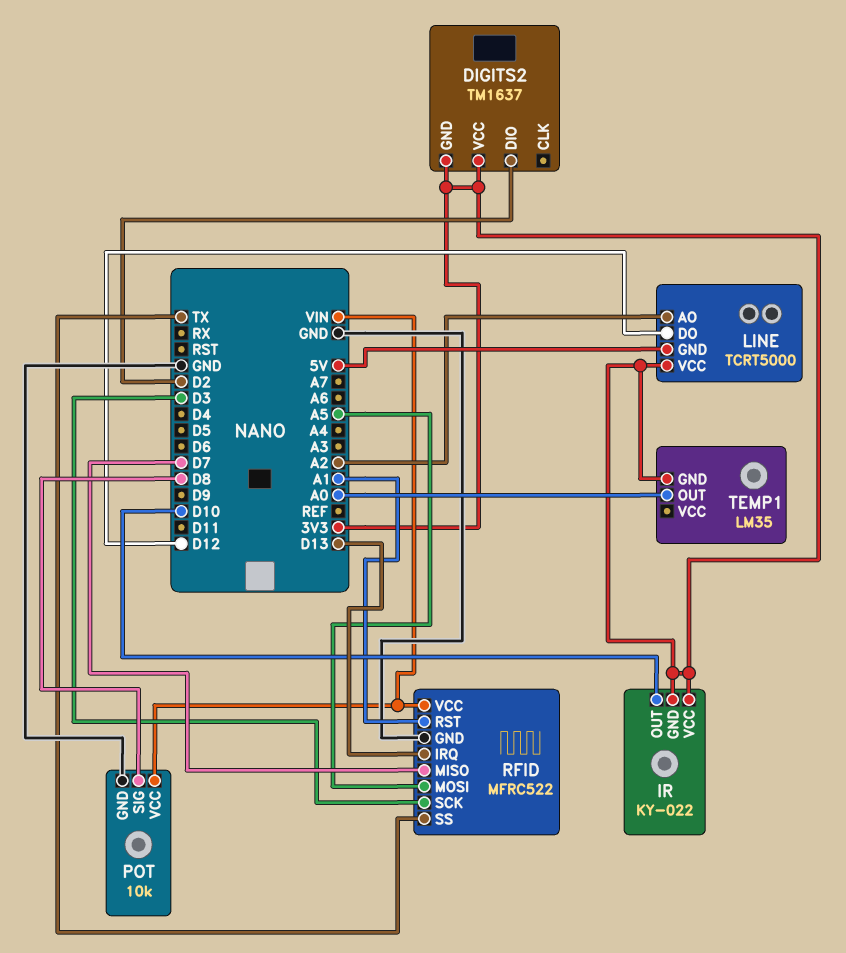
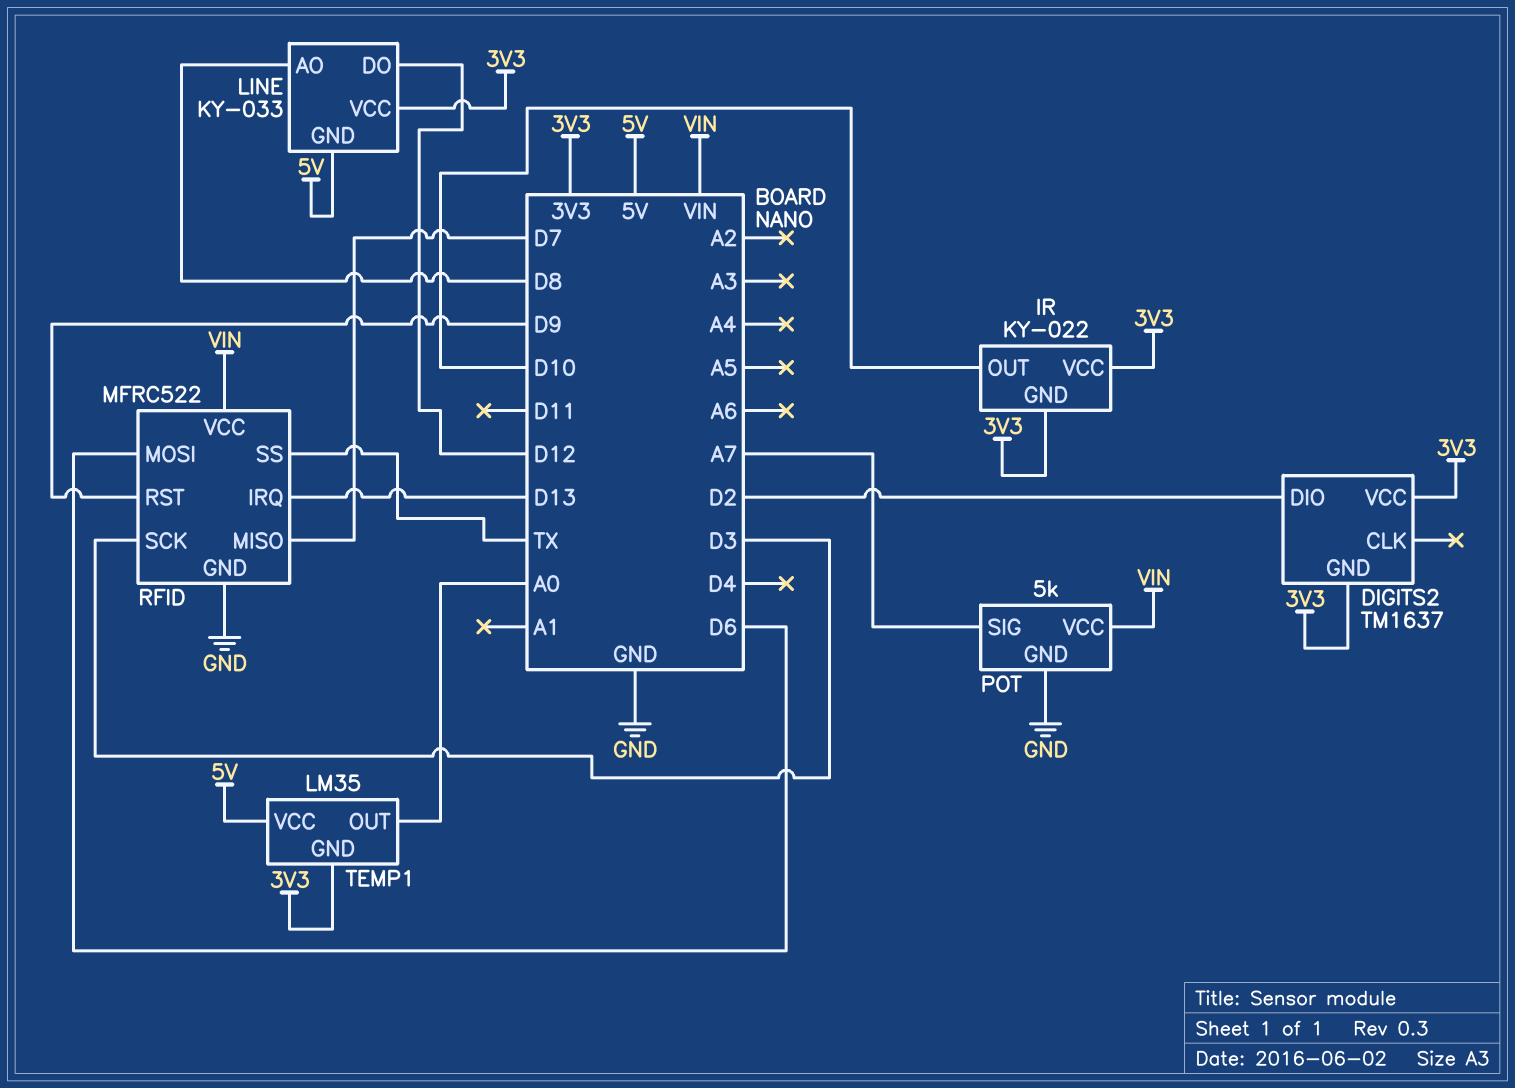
LINE: TCRT5000 -> KY-033
LINE pin AO: A2 -> D8
POT: 10k -> 5k
POT pin SIG: D8 -> A7
RFID pin MOSI: A5 -> D6
RFID pin RST: A1 -> D9
TEMP1 pin VCC: none -> 5V

